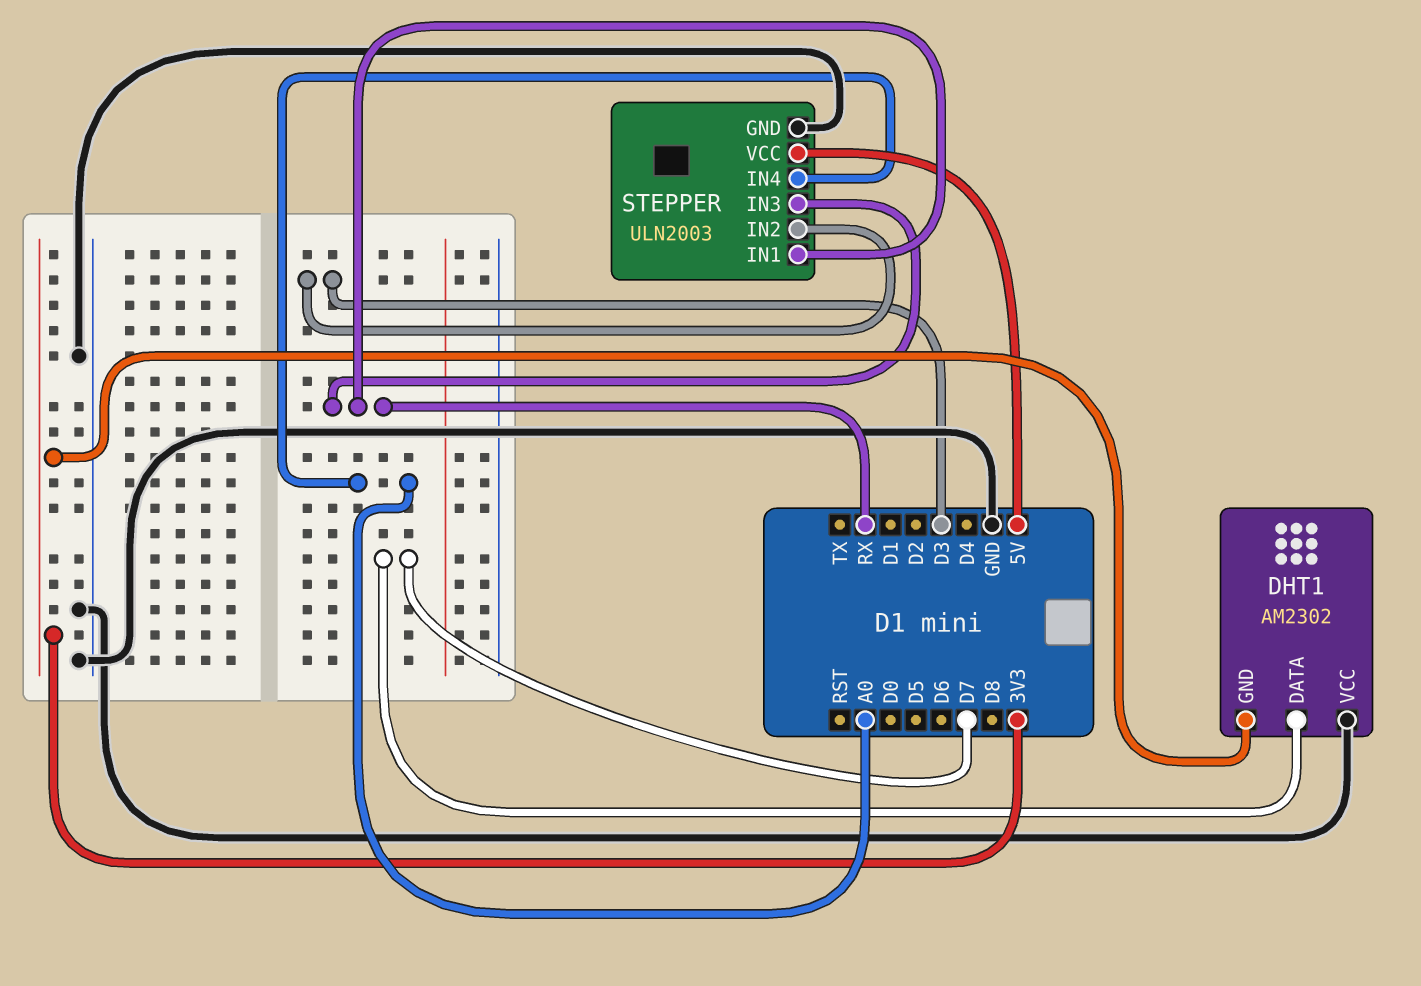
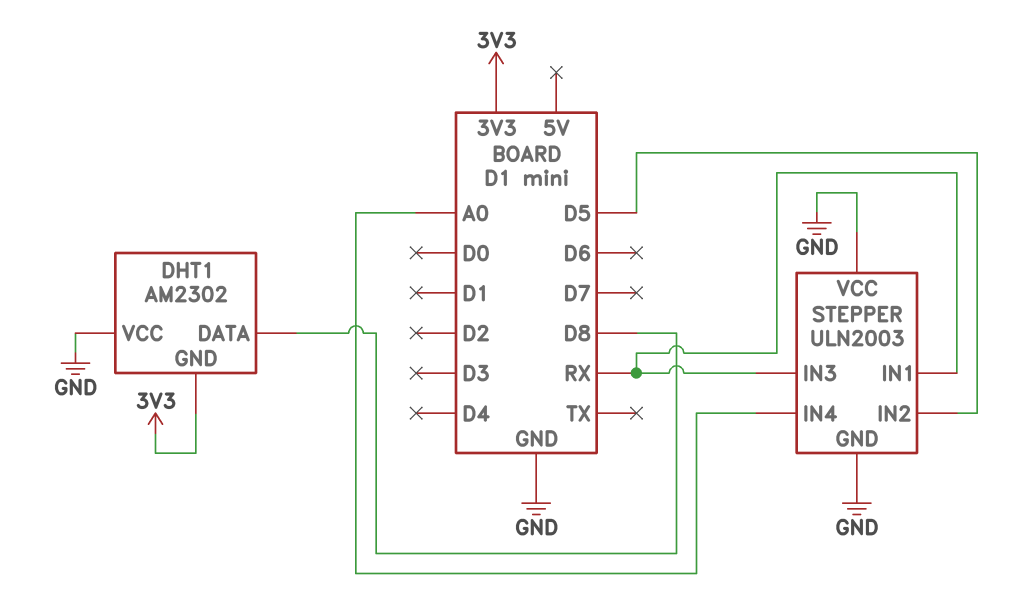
DHT1 pin DATA: D7 -> D8
STEPPER pin IN2: D3 -> D5
STEPPER pin VCC: 5V -> GND

